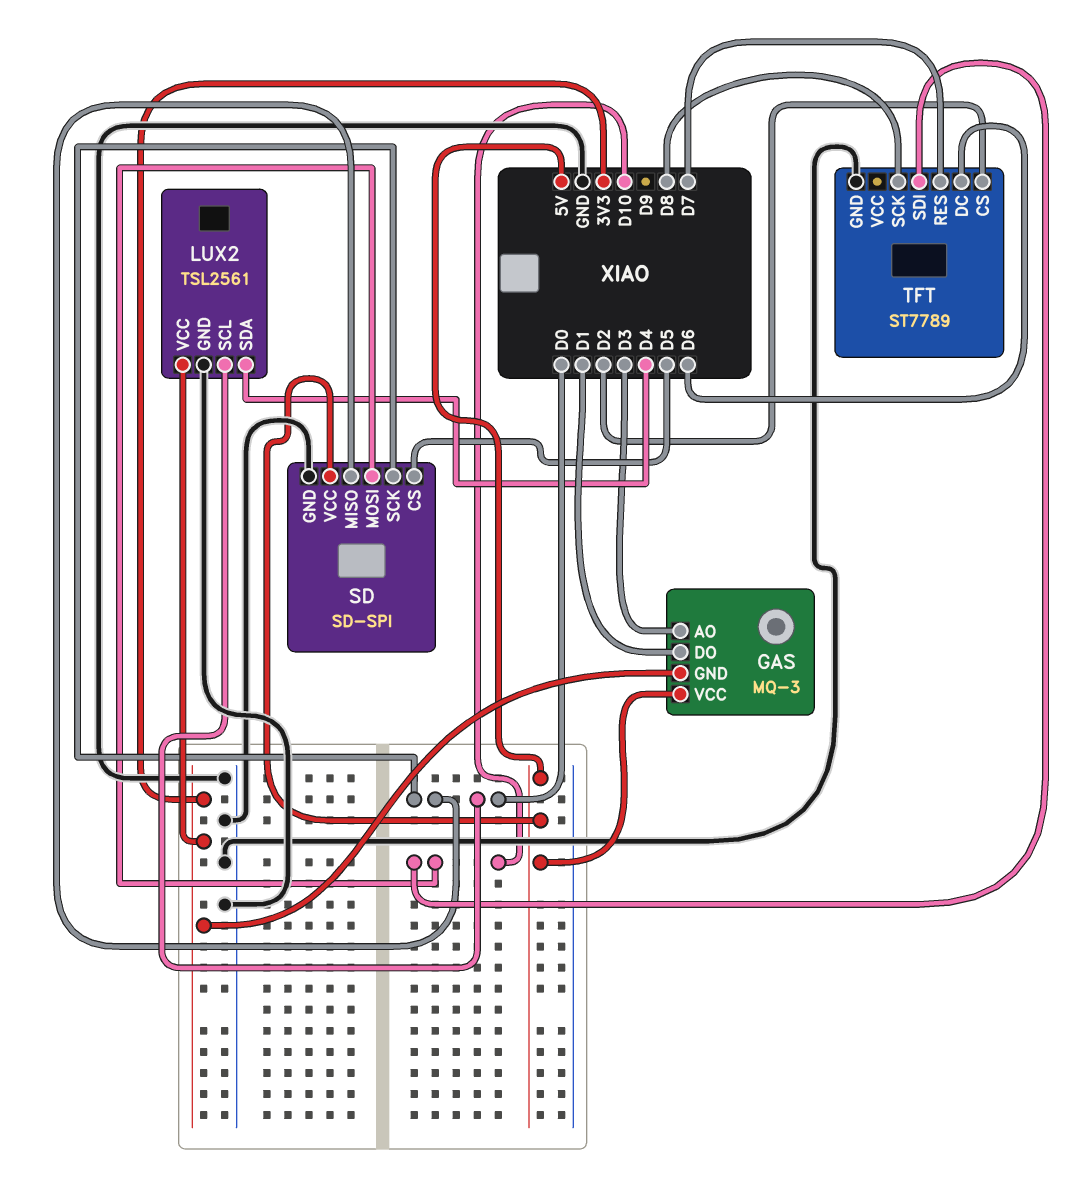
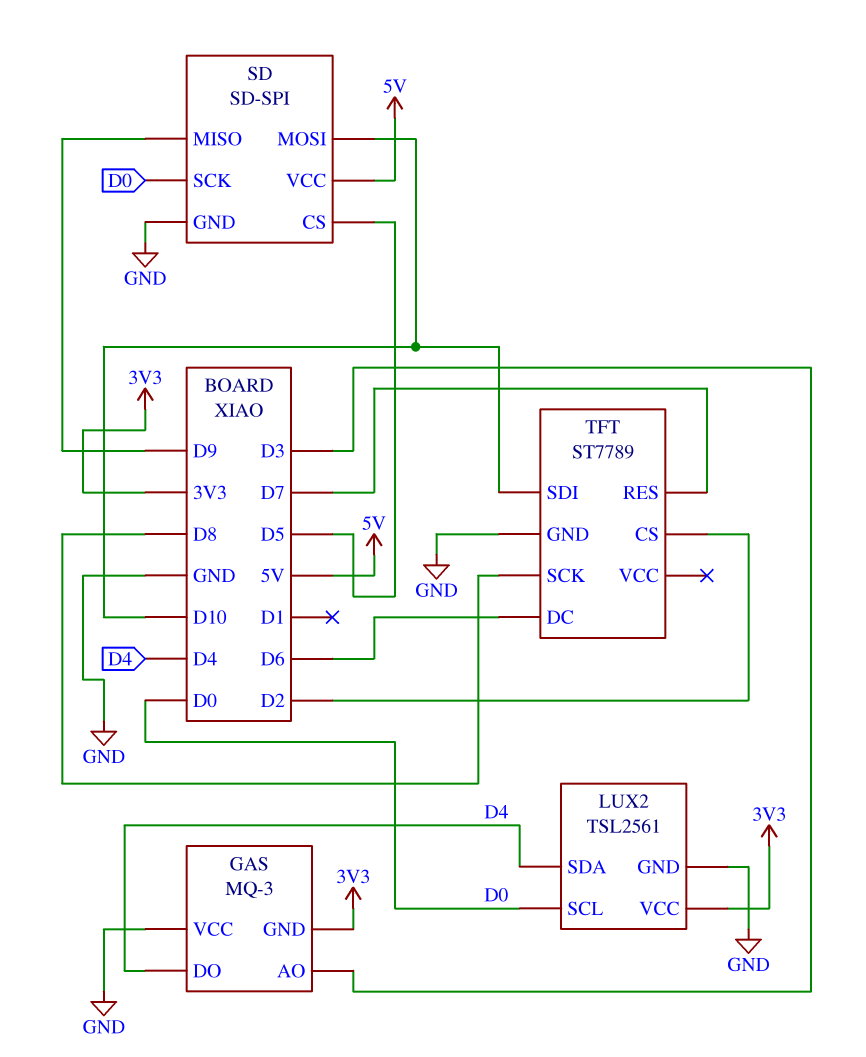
GAS pin DO: D1 -> D4
GAS pin VCC: 5V -> GND
SD pin MISO: D0 -> D9

